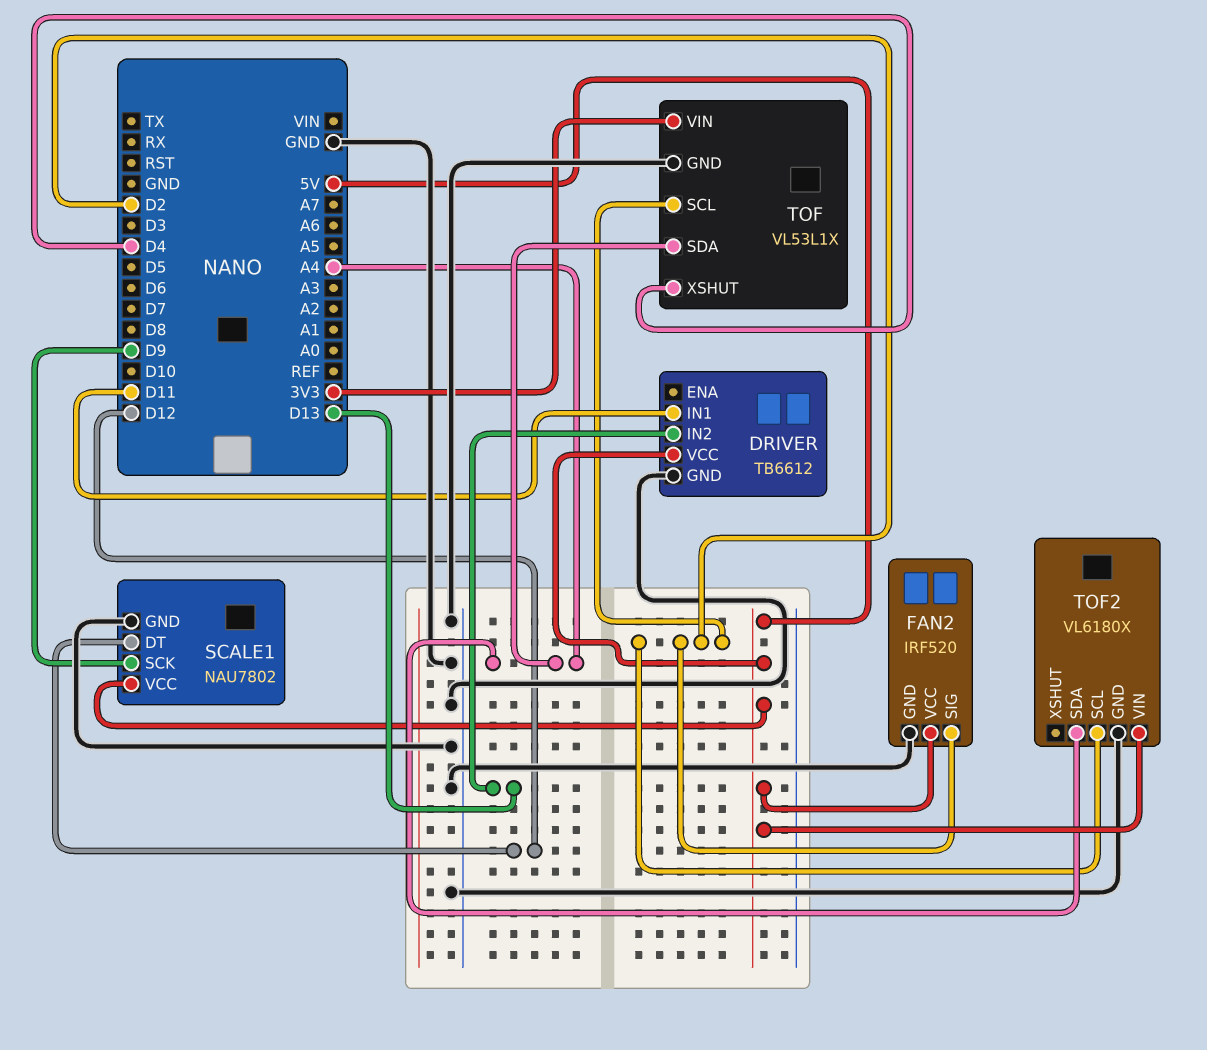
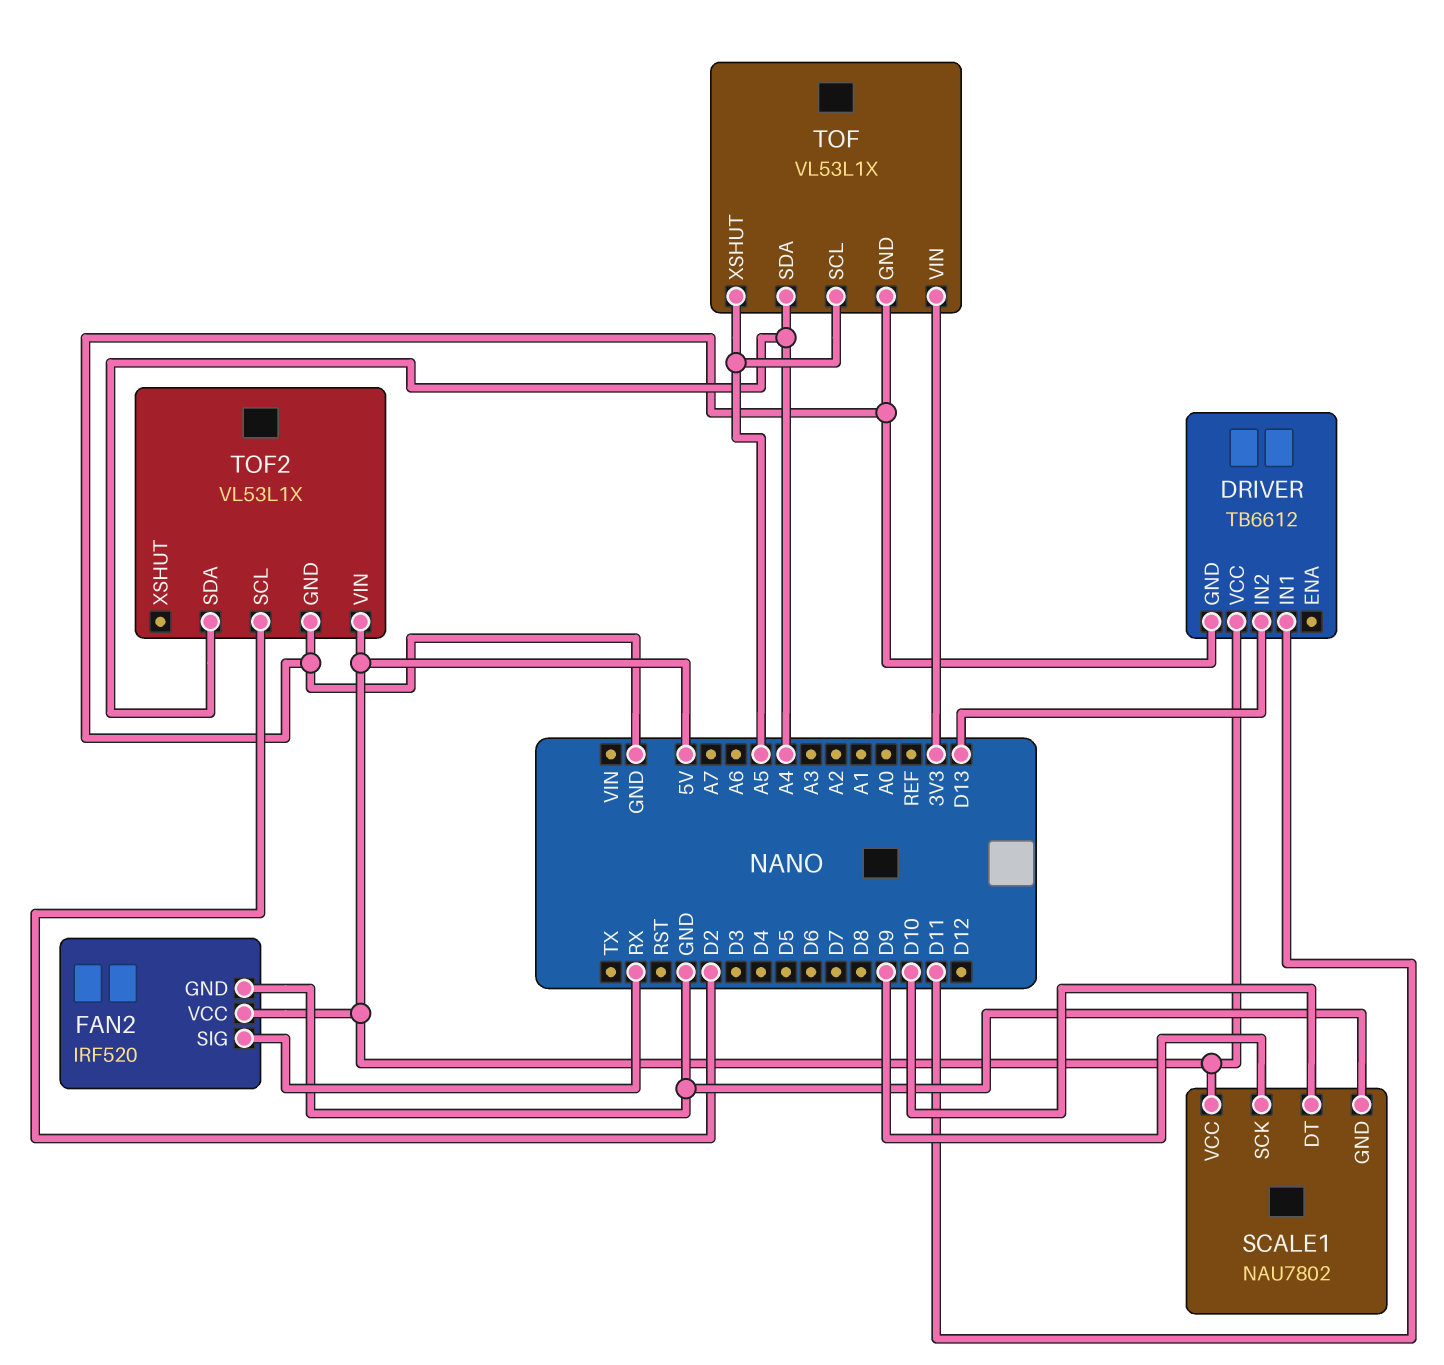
FAN2 pin SIG: D2 -> RX
SCALE1 pin DT: D12 -> D10
TOF pin SCL: D2 -> A5
TOF pin XSHUT: D4 -> A5
TOF2: VL6180X -> VL53L1X

